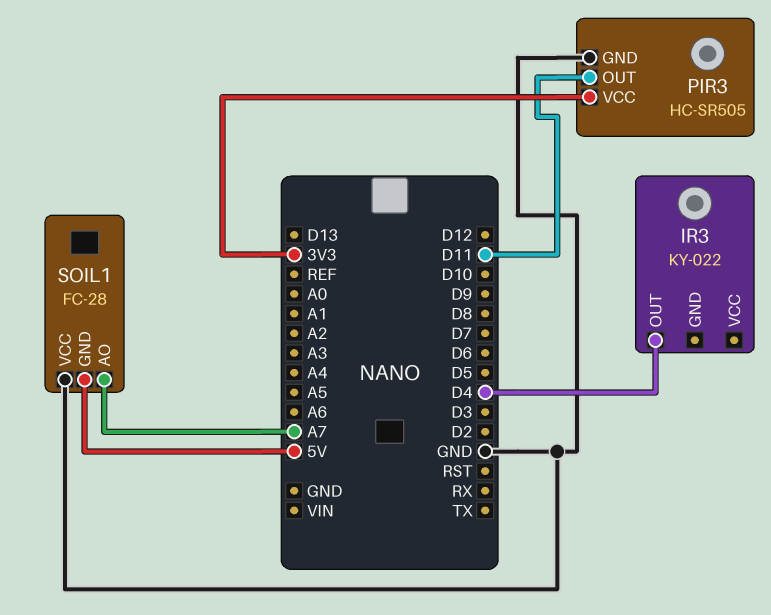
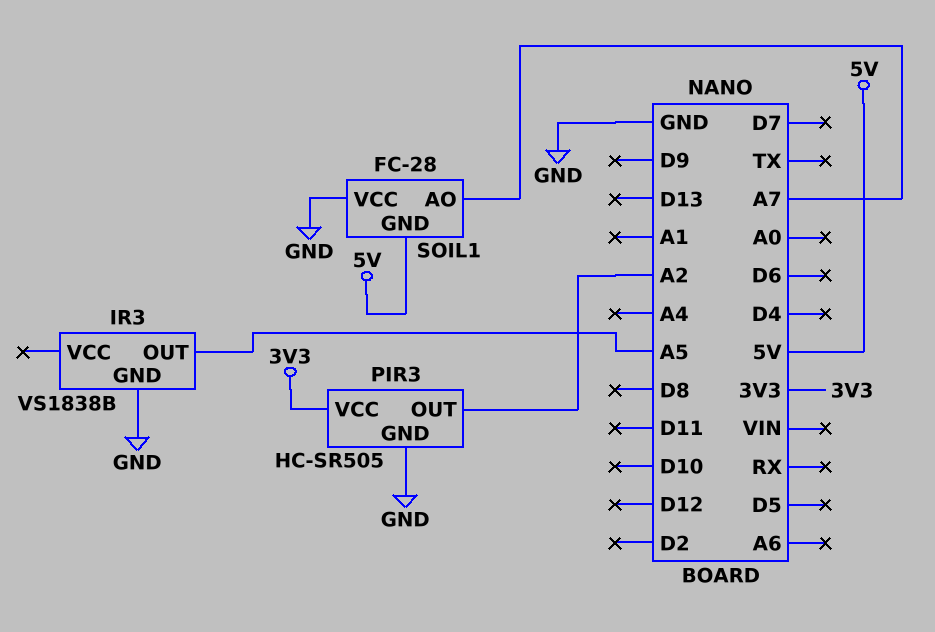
IR3: KY-022 -> VS1838B
IR3 pin GND: none -> GND
IR3 pin OUT: D4 -> A5
PIR3 pin OUT: D11 -> A2

